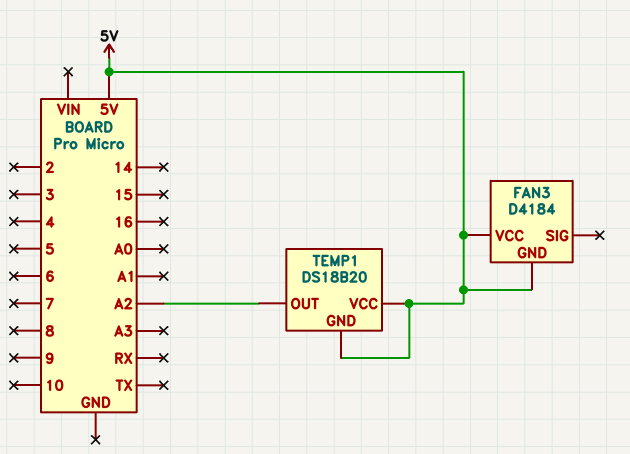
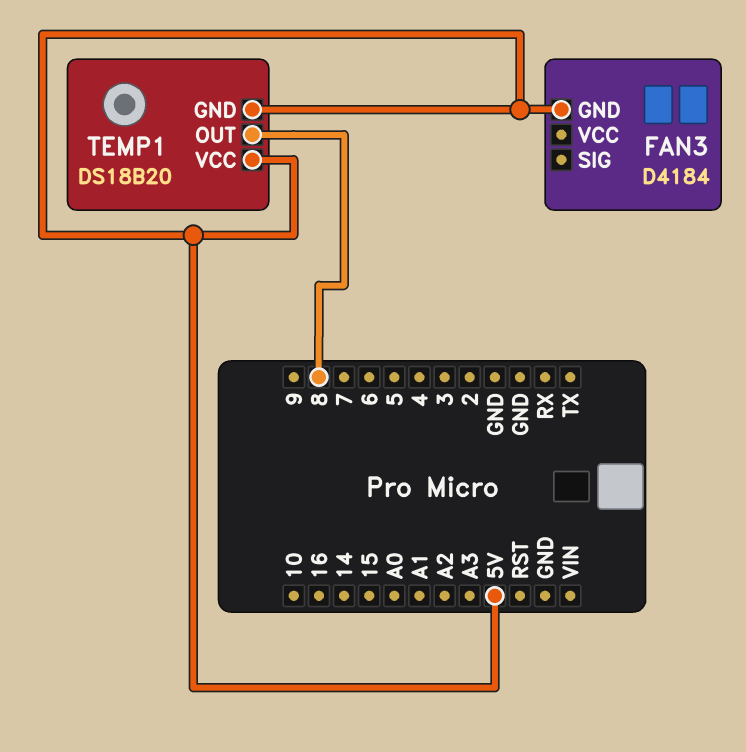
FAN3 pin VCC: 5V -> none
TEMP1 pin OUT: A2 -> 8

